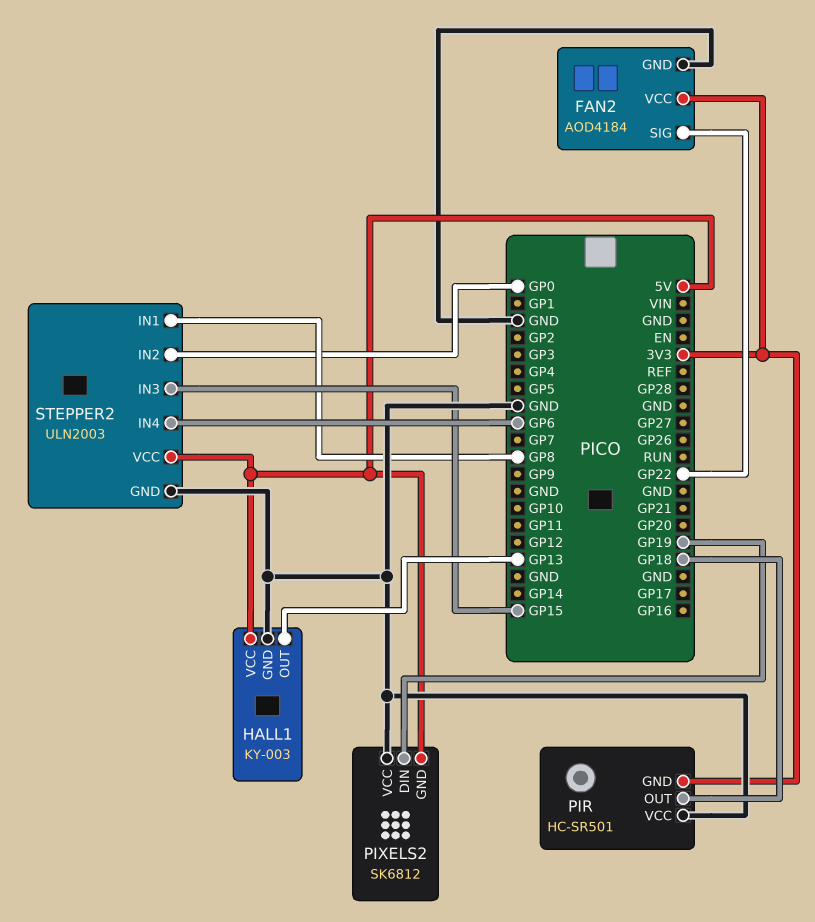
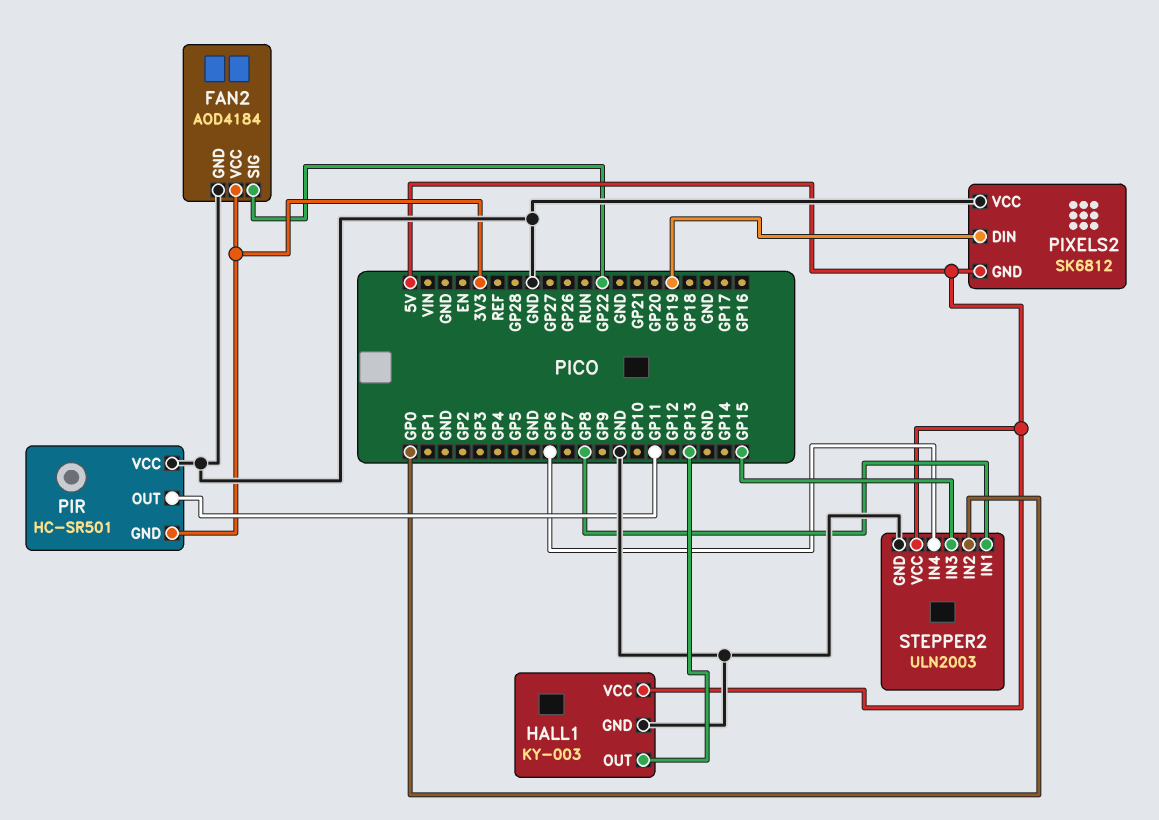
PIR pin OUT: GP18 -> GP11

